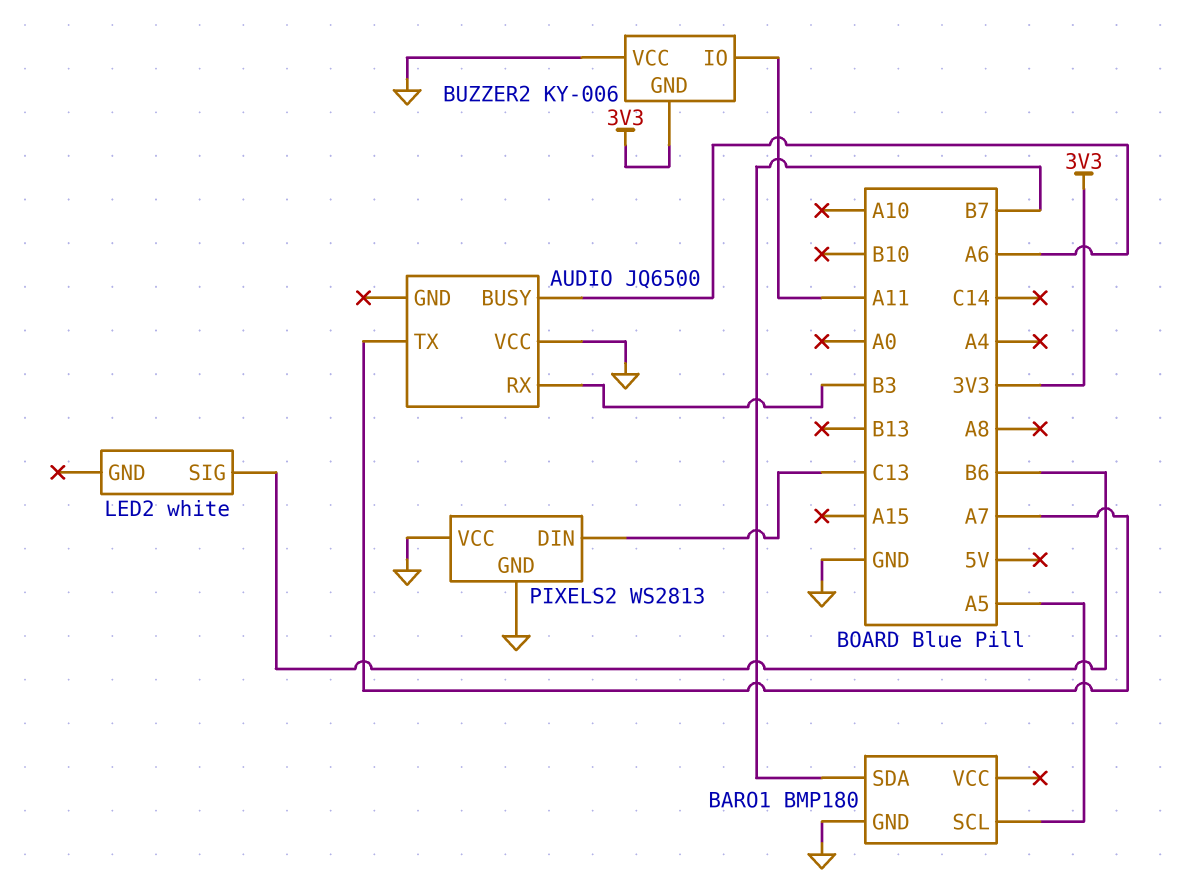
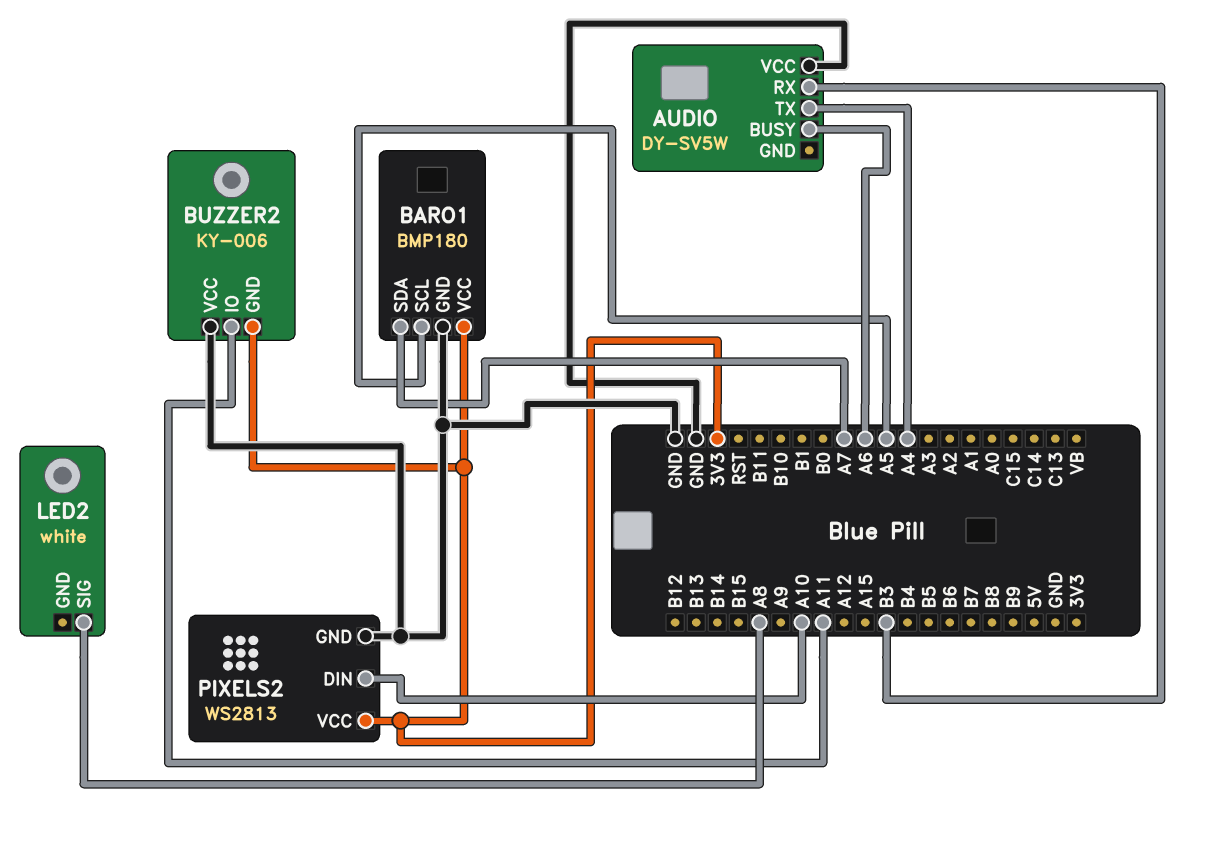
AUDIO: JQ6500 -> DY-SV5W
AUDIO pin TX: A7 -> A4
BARO1 pin SDA: B7 -> A7
BARO1 pin VCC: none -> 3V3
LED2 pin SIG: B6 -> A8
PIXELS2 pin DIN: C13 -> A10
PIXELS2 pin VCC: GND -> 3V3

